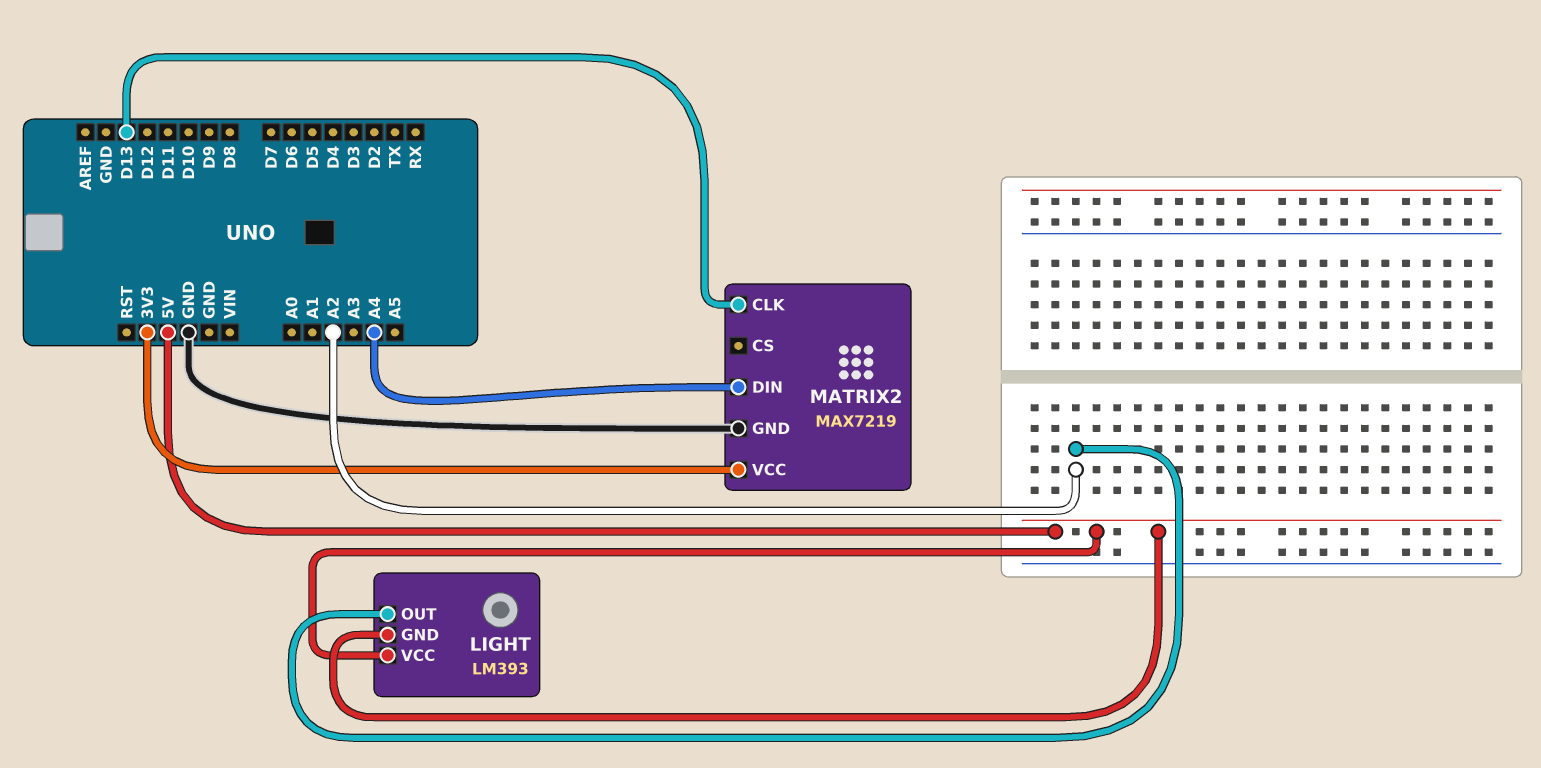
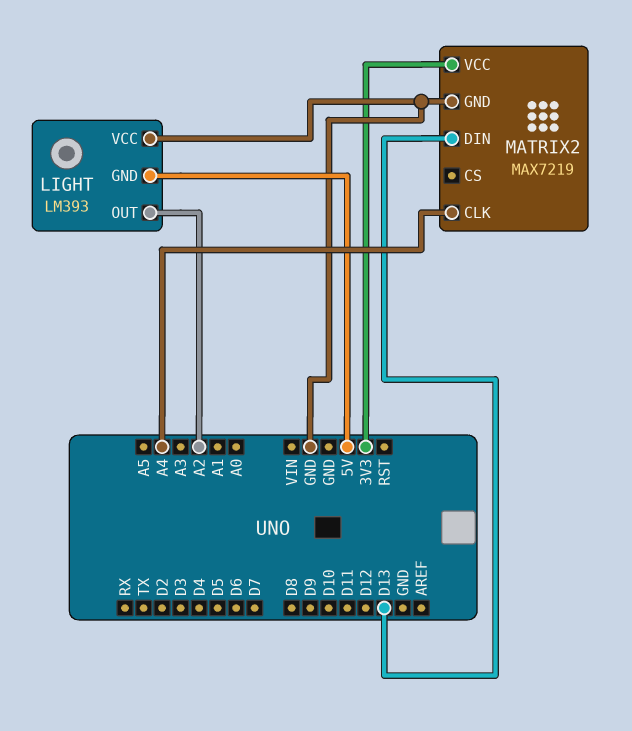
LIGHT pin VCC: 5V -> GND
MATRIX2 pin CLK: D13 -> A4
MATRIX2 pin DIN: A4 -> D13

